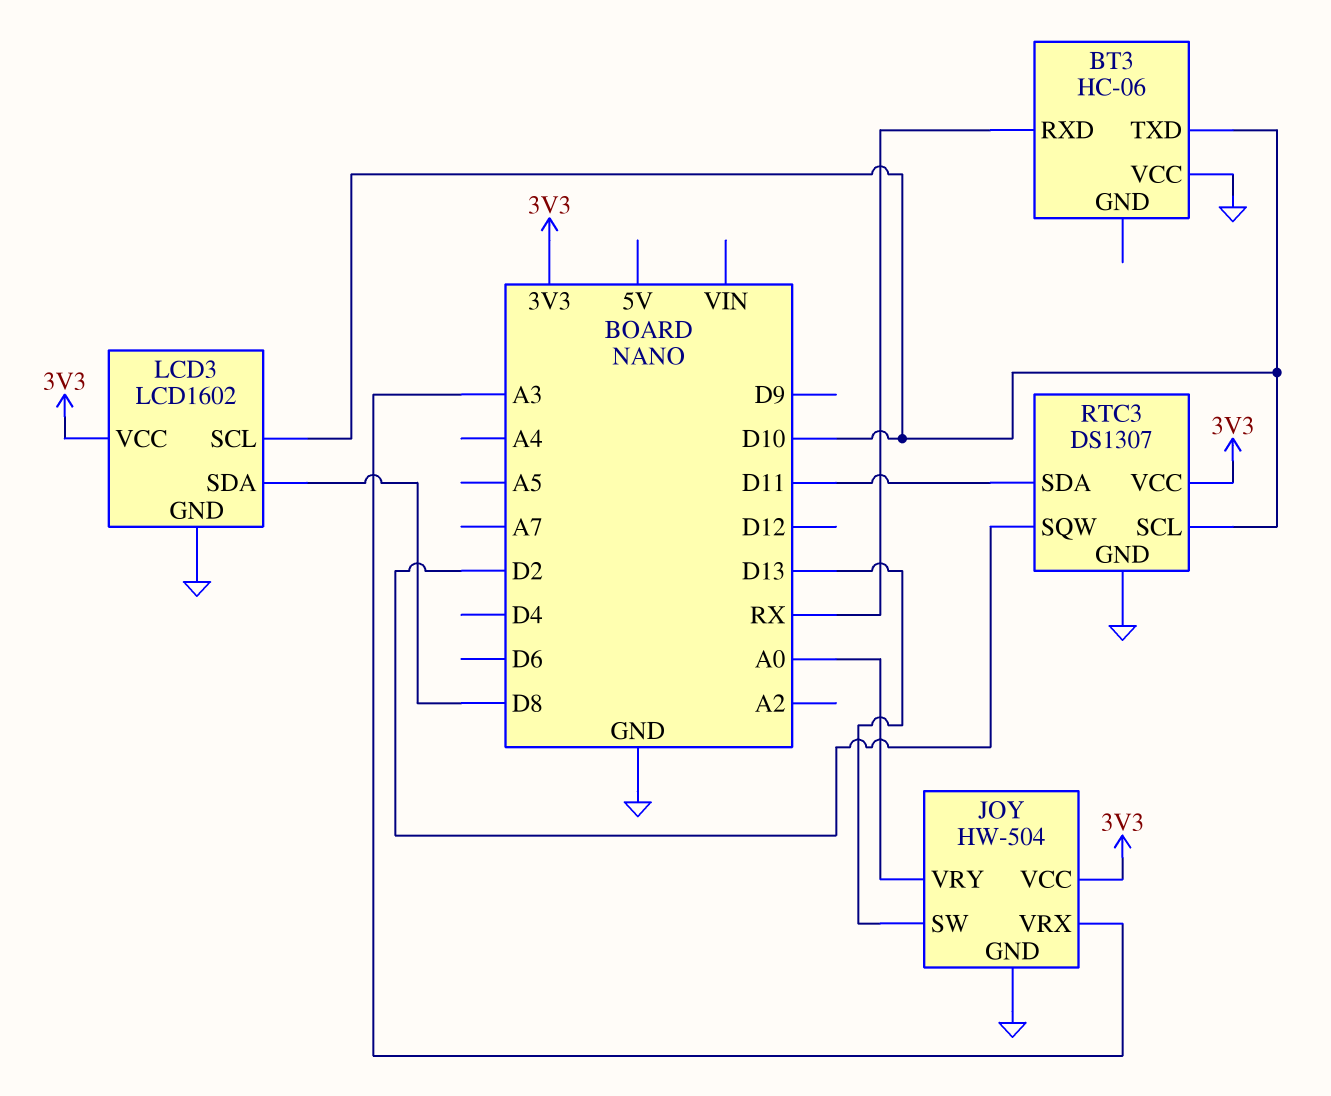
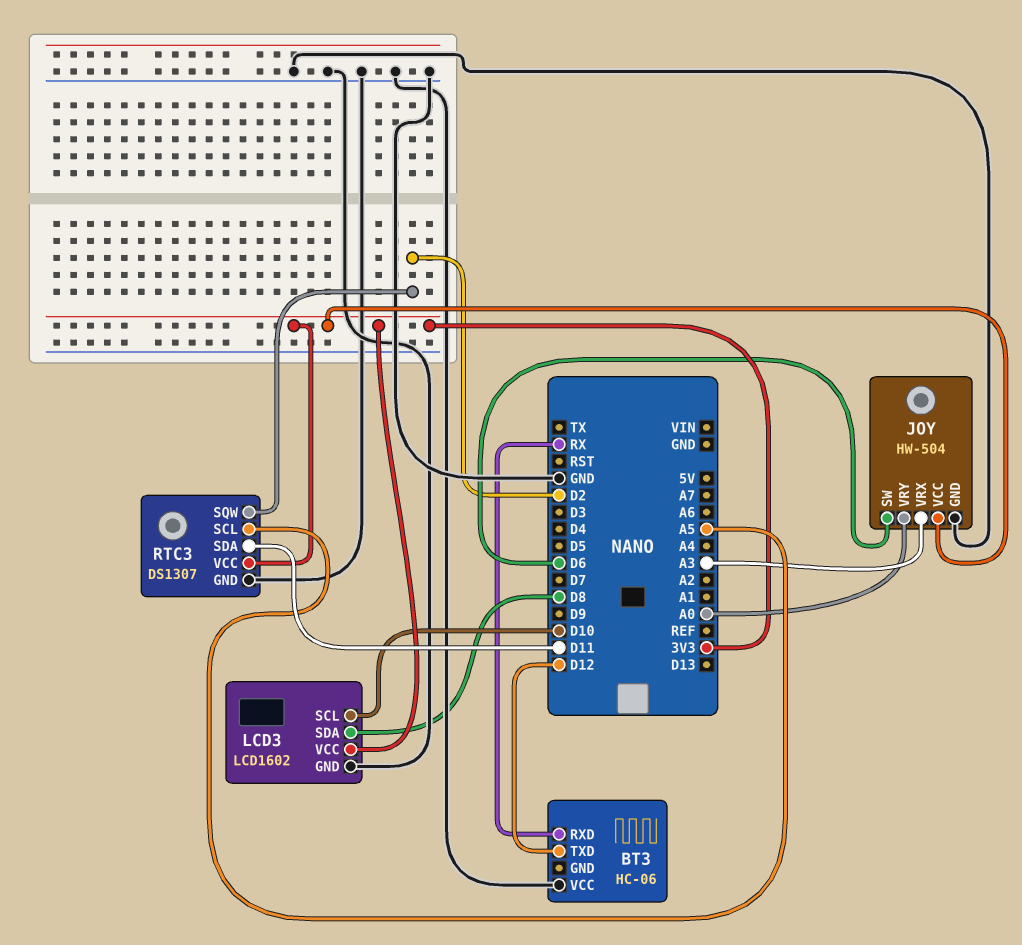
BT3 pin TXD: D10 -> D12
JOY pin SW: D13 -> D6
RTC3 pin SCL: D10 -> A5

